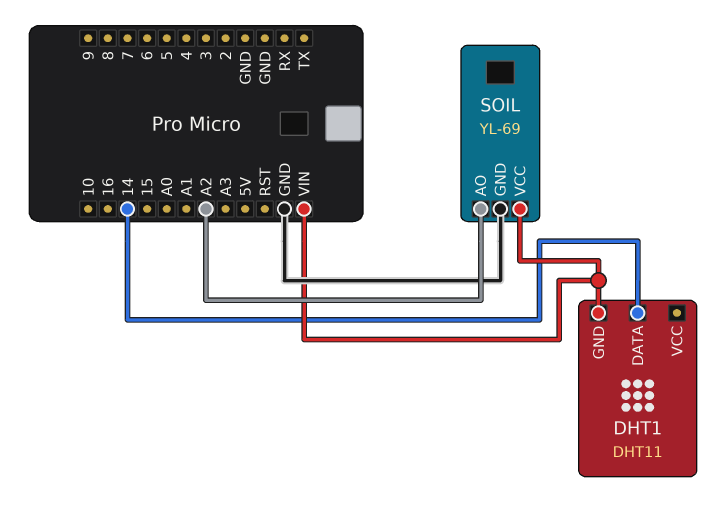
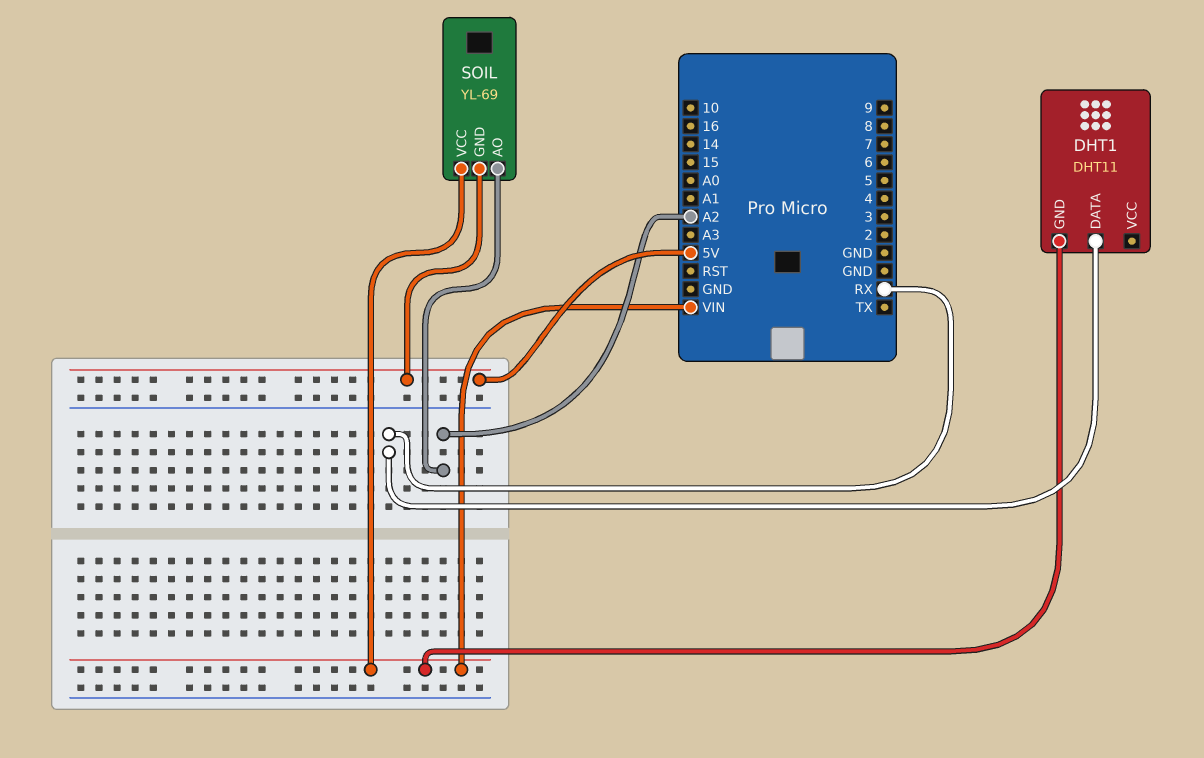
DHT1 pin DATA: 14 -> RX
SOIL pin GND: GND -> 5V

